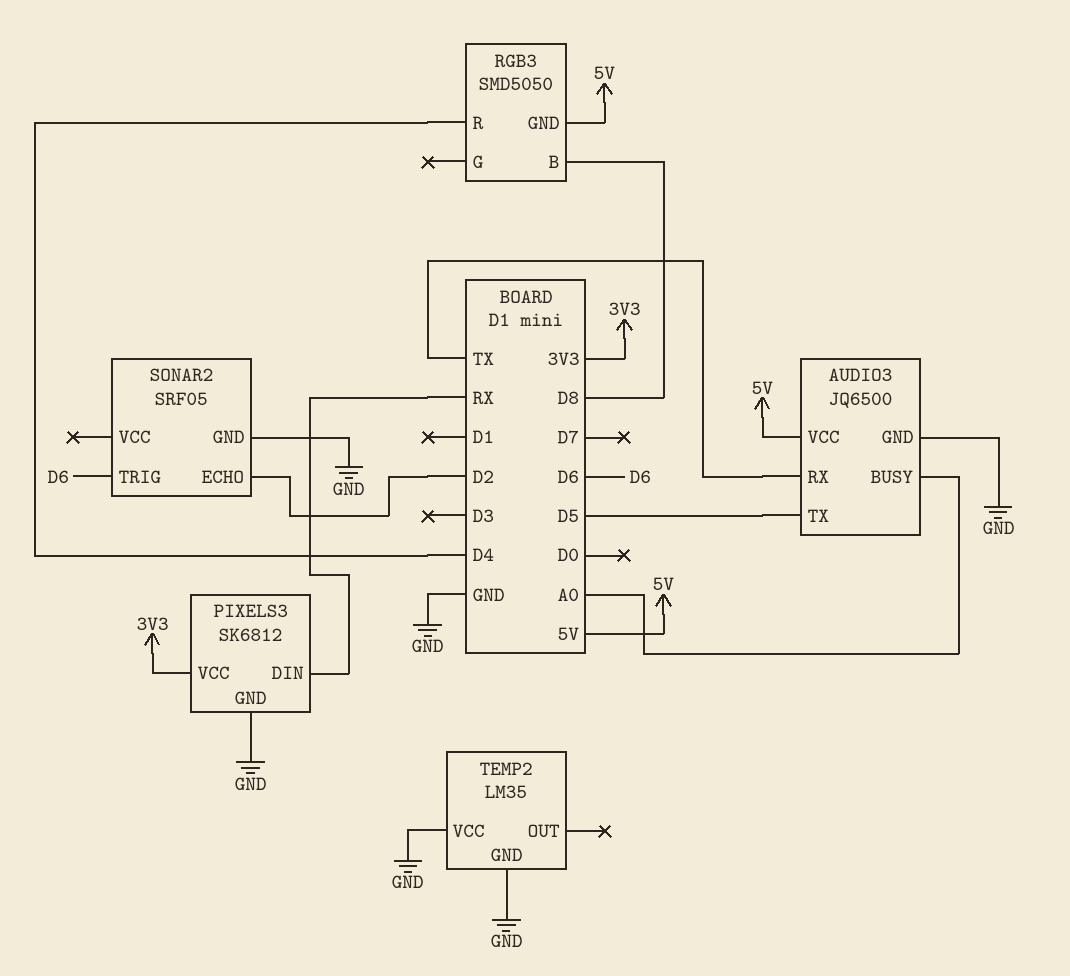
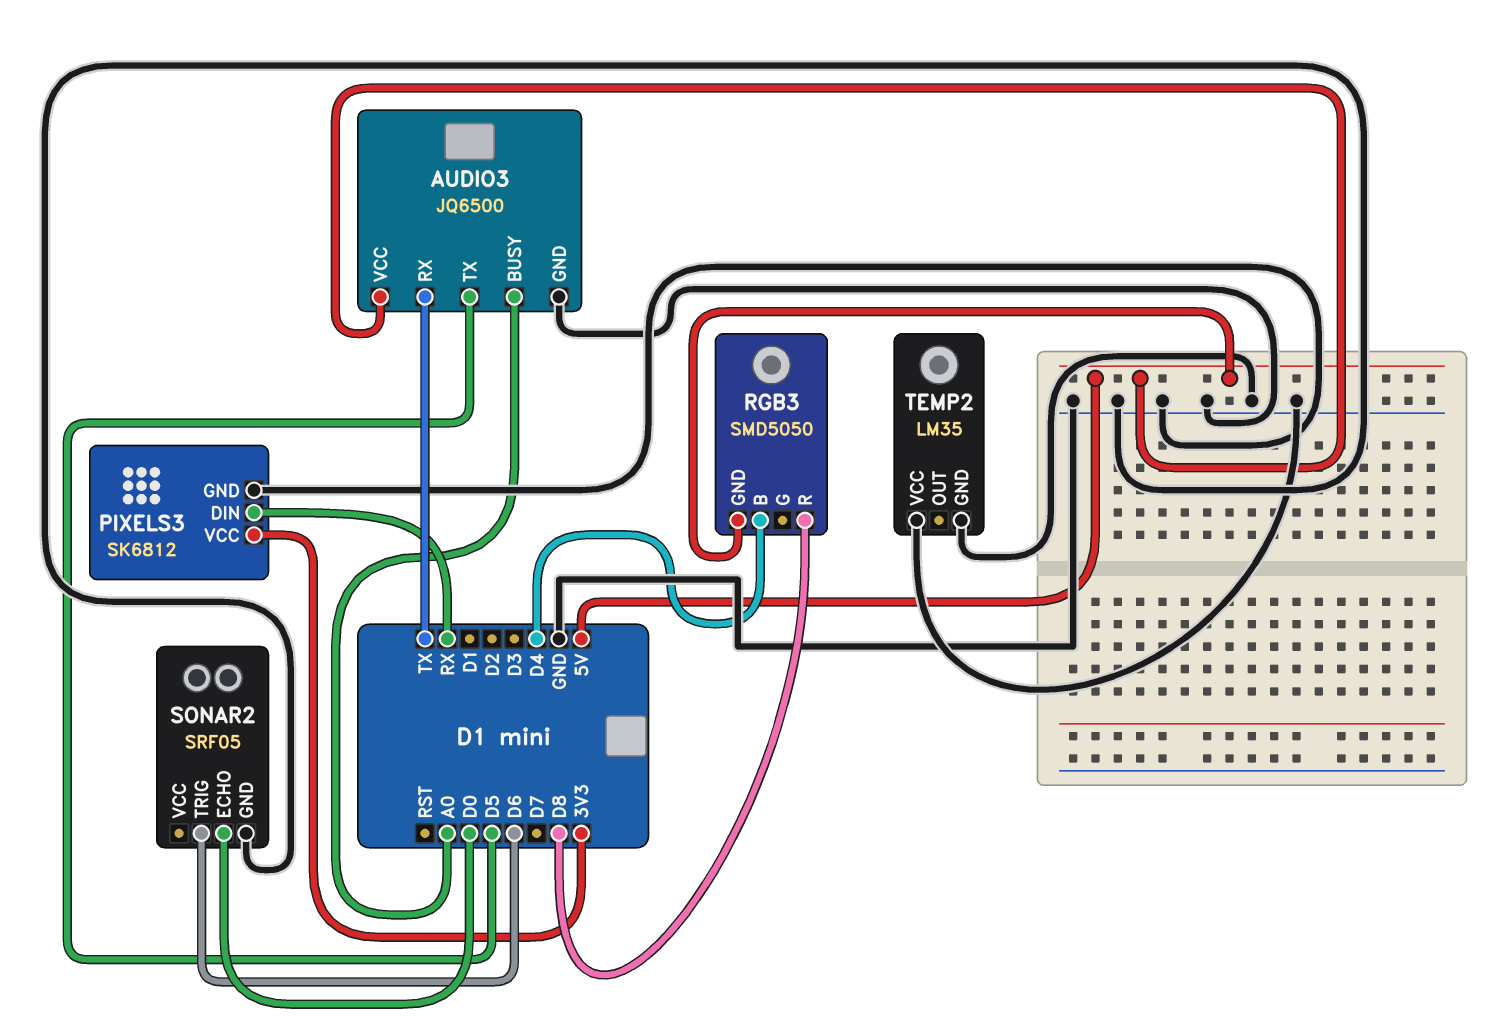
RGB3 pin B: D8 -> D4
RGB3 pin R: D4 -> D8
SONAR2 pin ECHO: D2 -> D0

